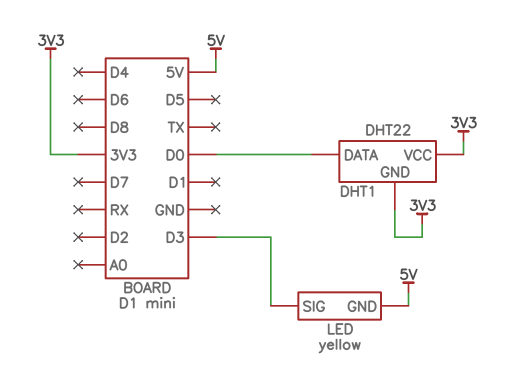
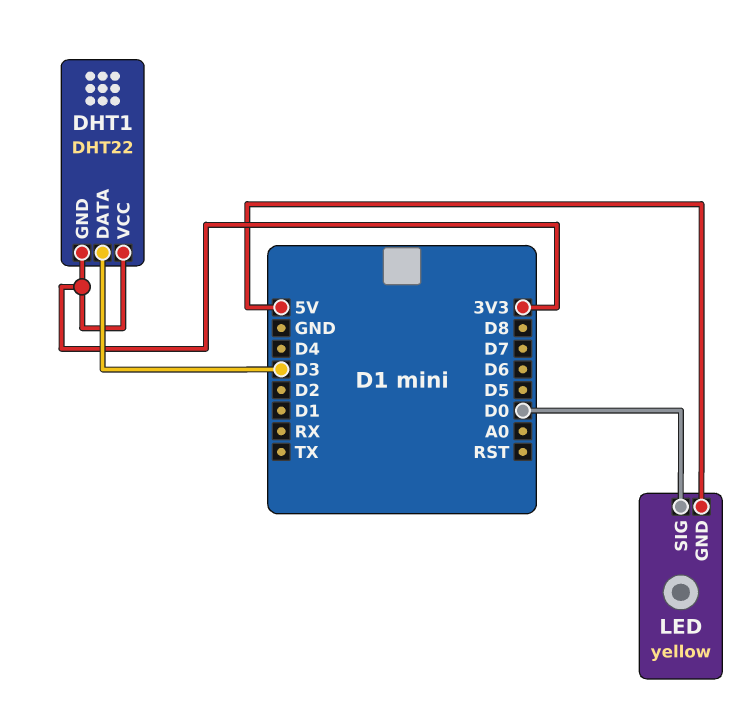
DHT1 pin DATA: D0 -> D3
LED pin SIG: D3 -> D0

